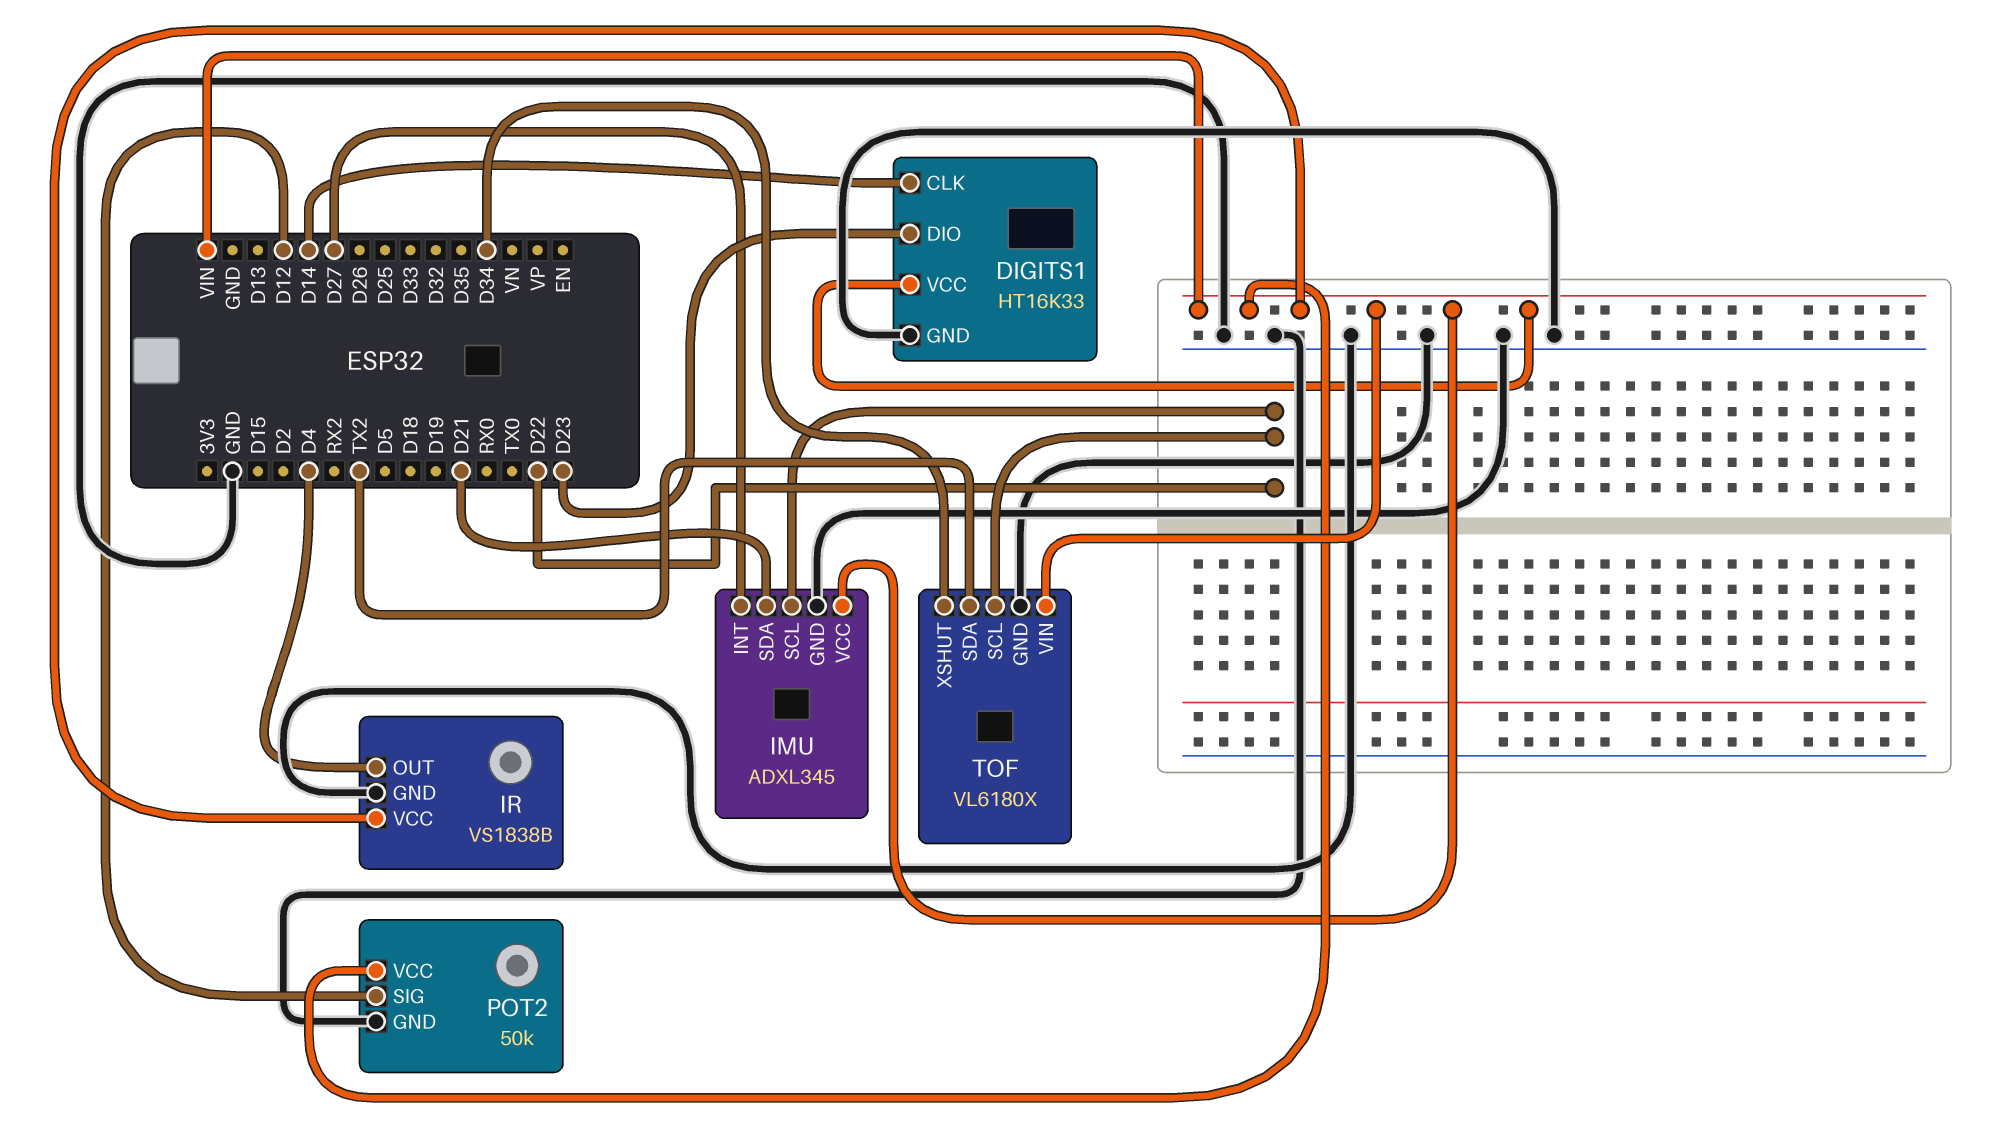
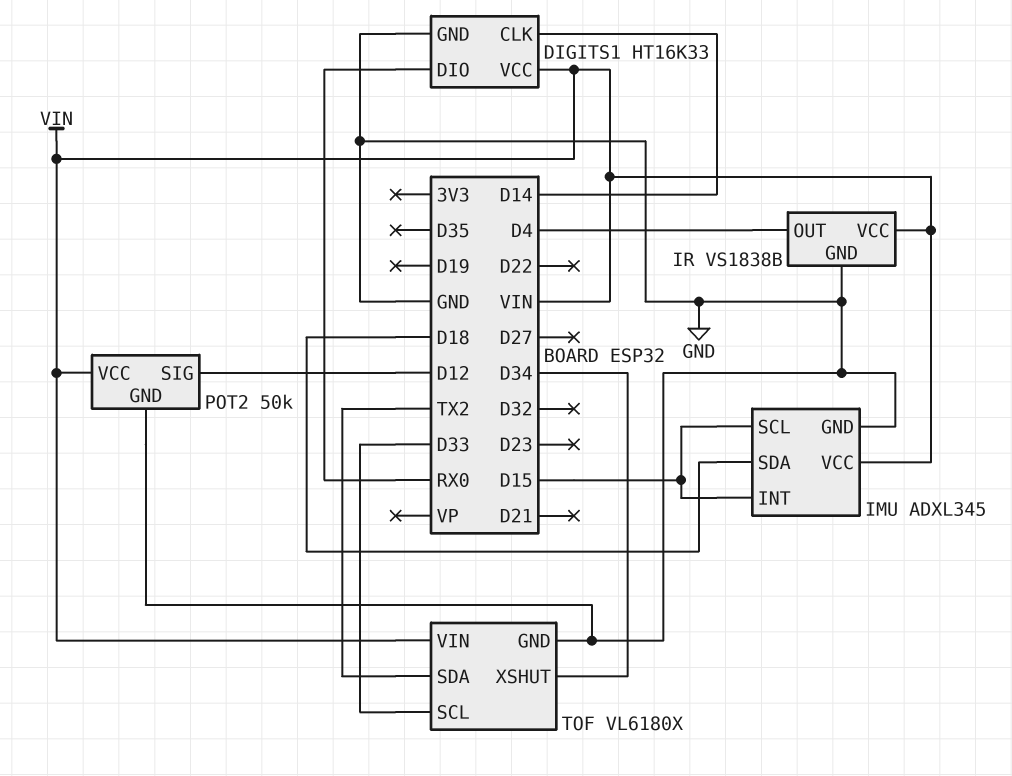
DIGITS1 pin DIO: D23 -> RX0
IMU pin INT: D27 -> D15
IMU pin SCL: D22 -> D15
IMU pin SDA: D21 -> D18
TOF pin SCL: D22 -> D33

